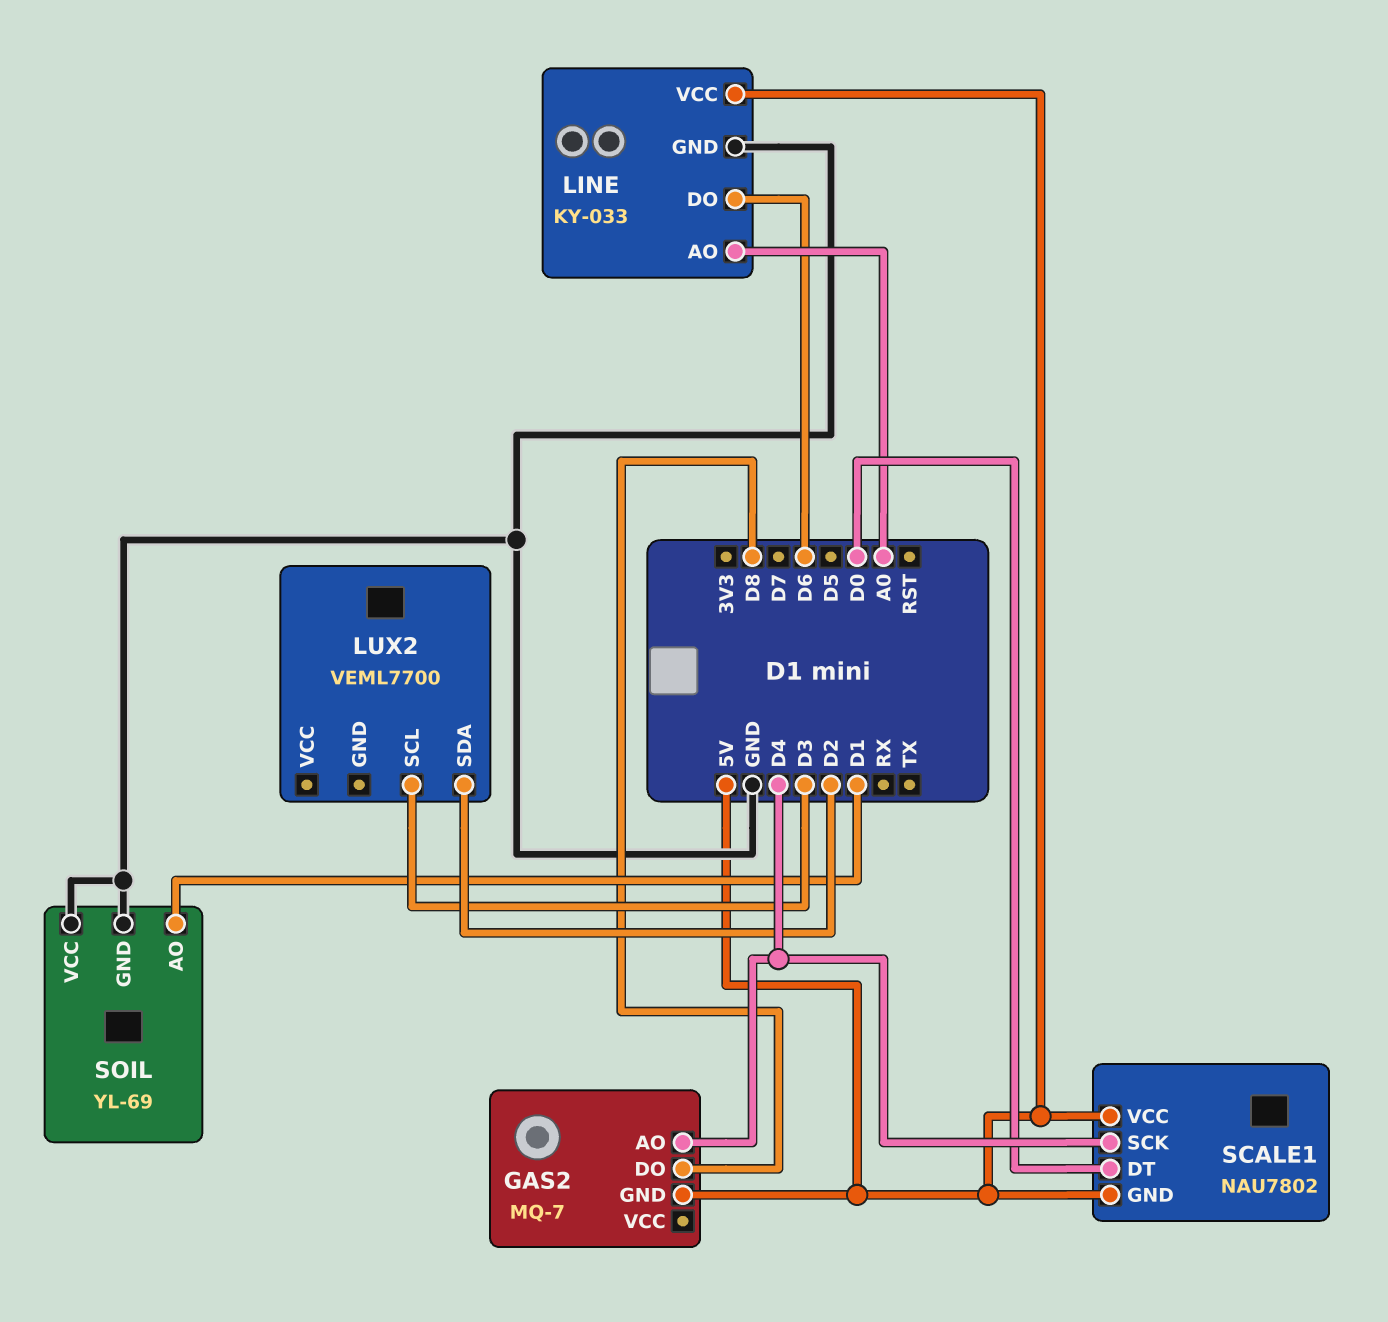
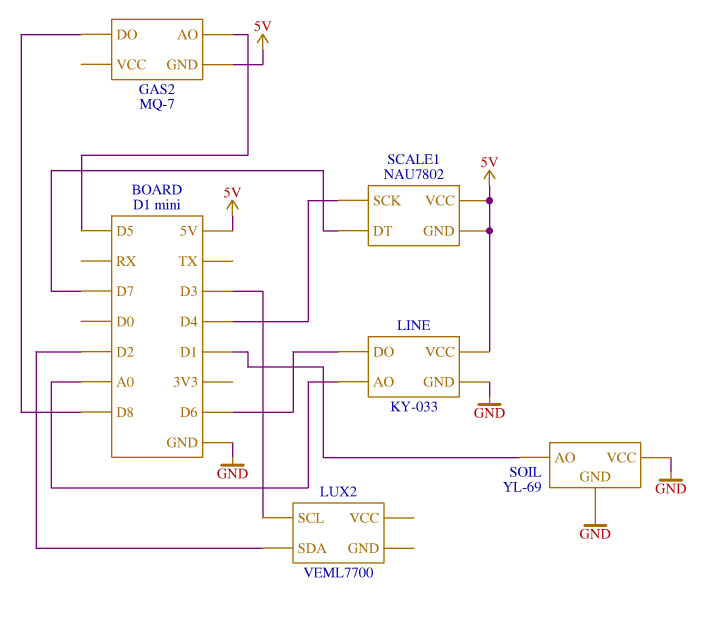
GAS2 pin AO: D4 -> D5
SCALE1 pin DT: D0 -> D7

